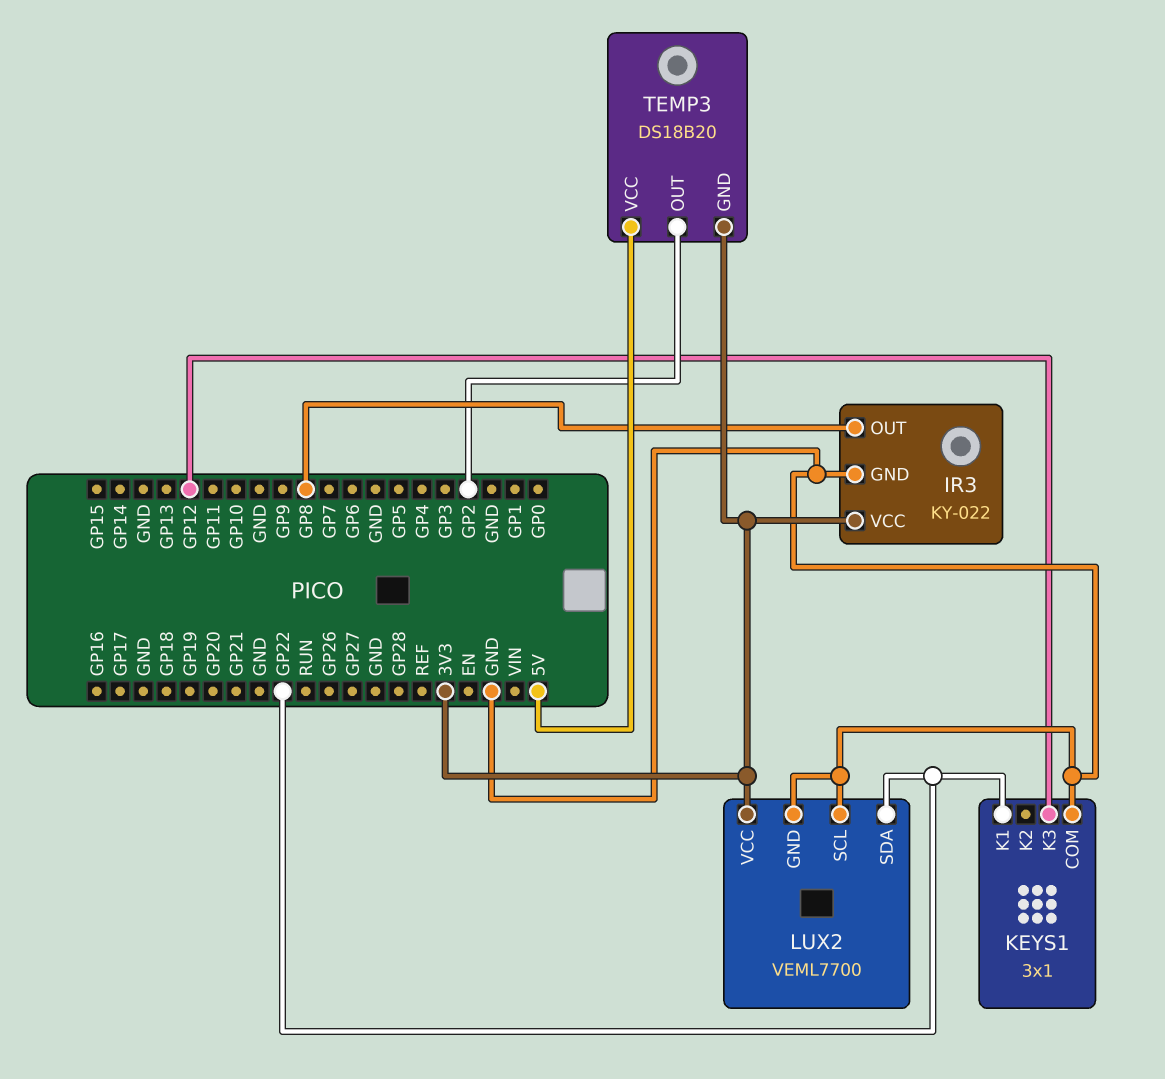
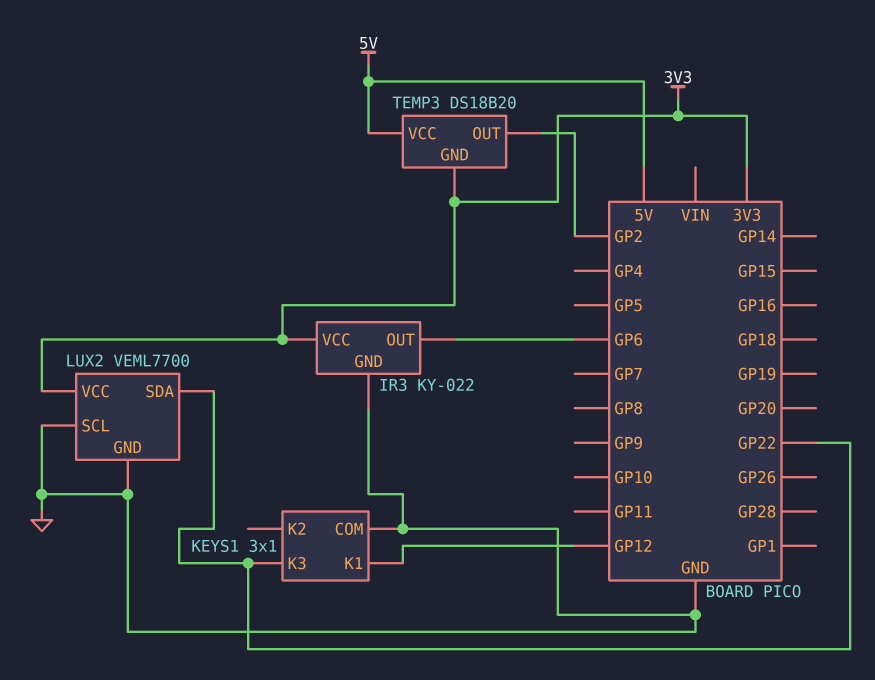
IR3 pin OUT: GP8 -> GP6
KEYS1 pin K1: GP22 -> GP12
KEYS1 pin K3: GP12 -> GP22

